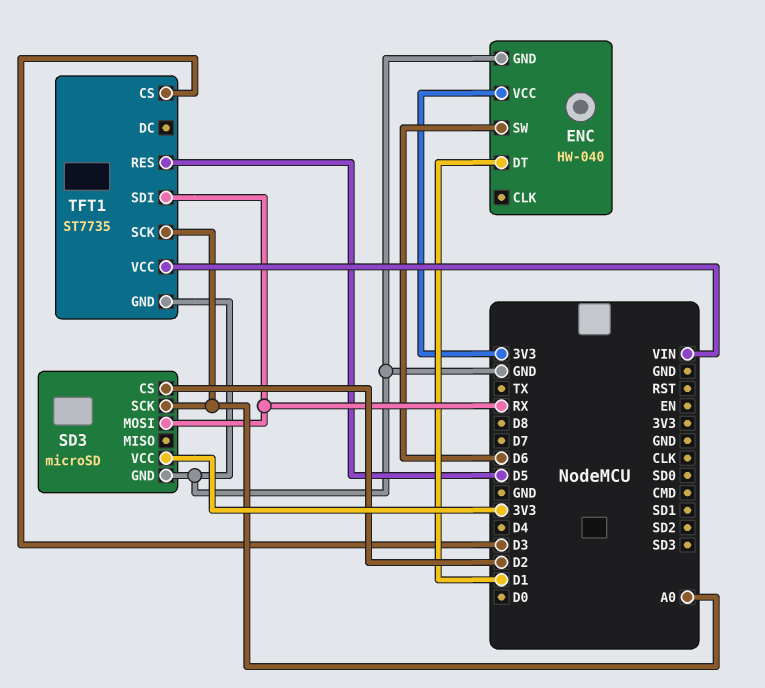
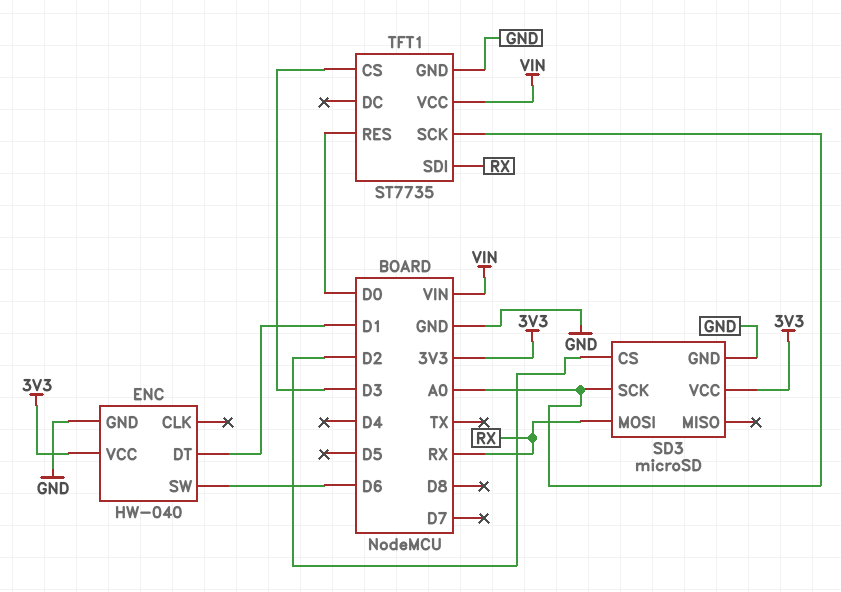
TFT1 pin RES: D5 -> D0

